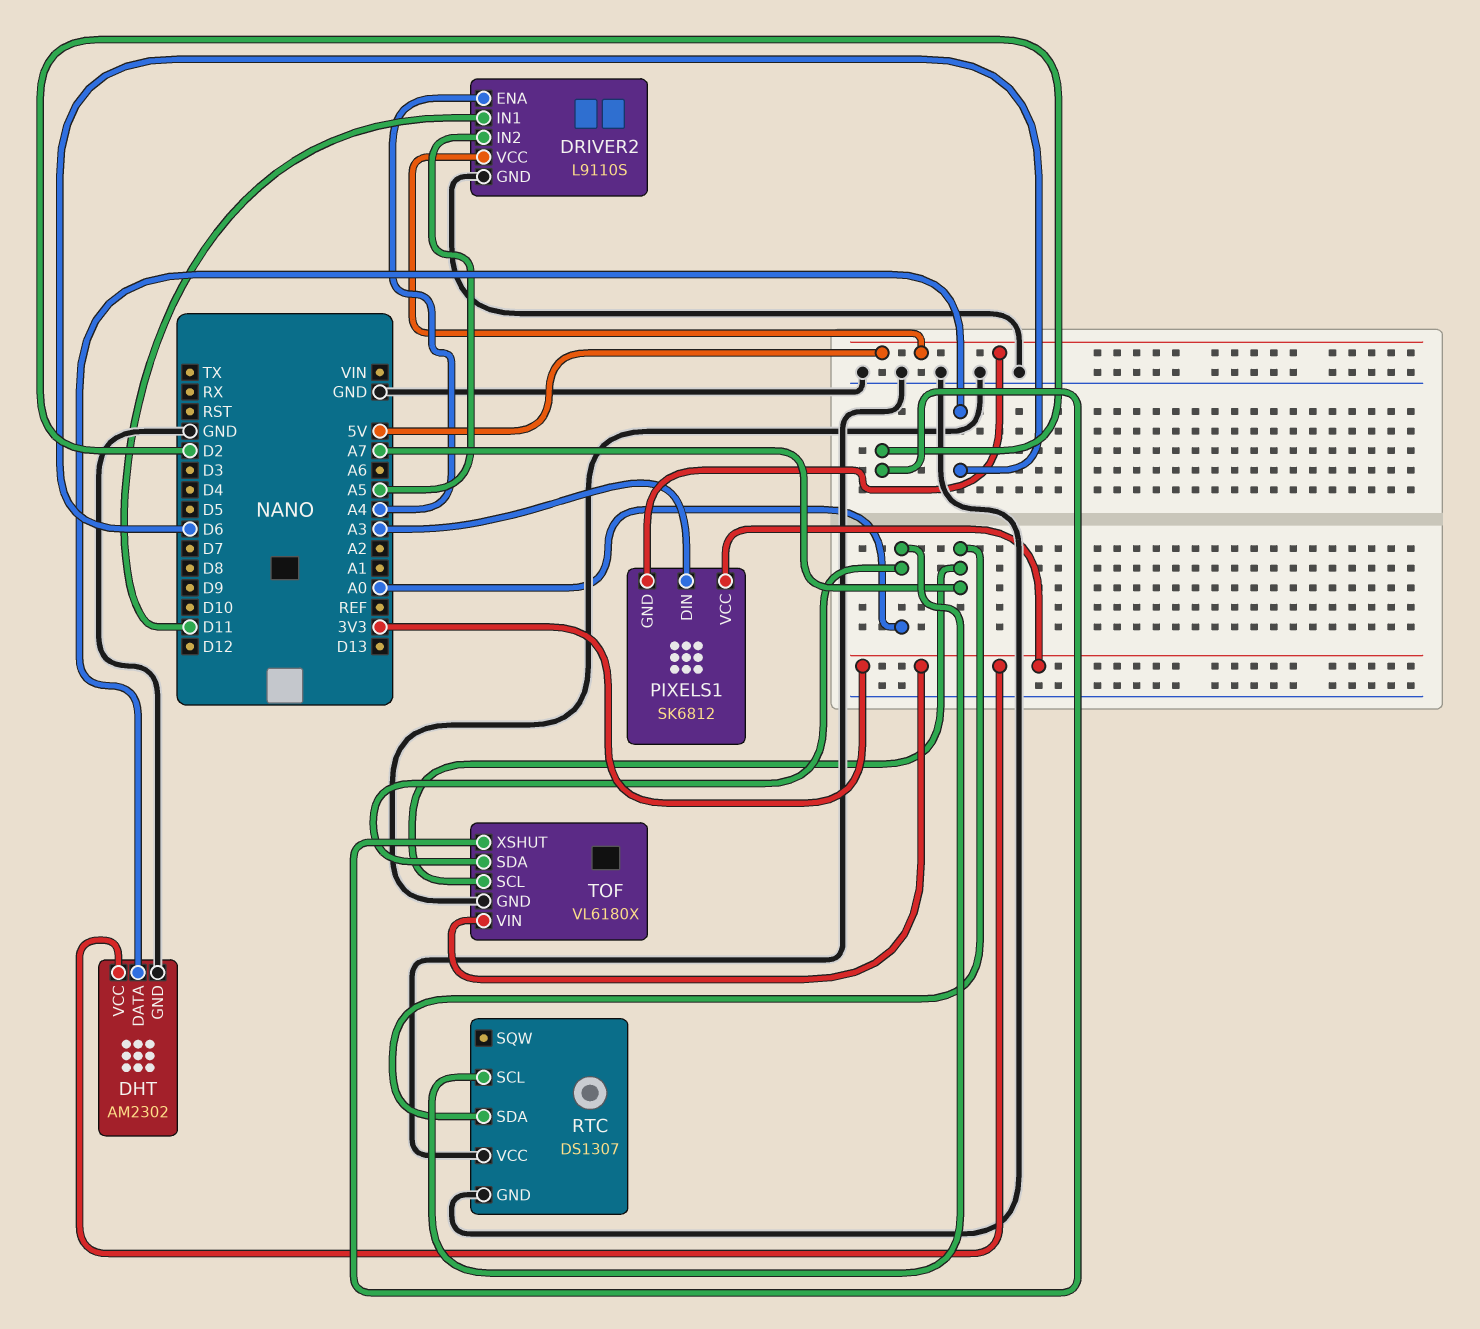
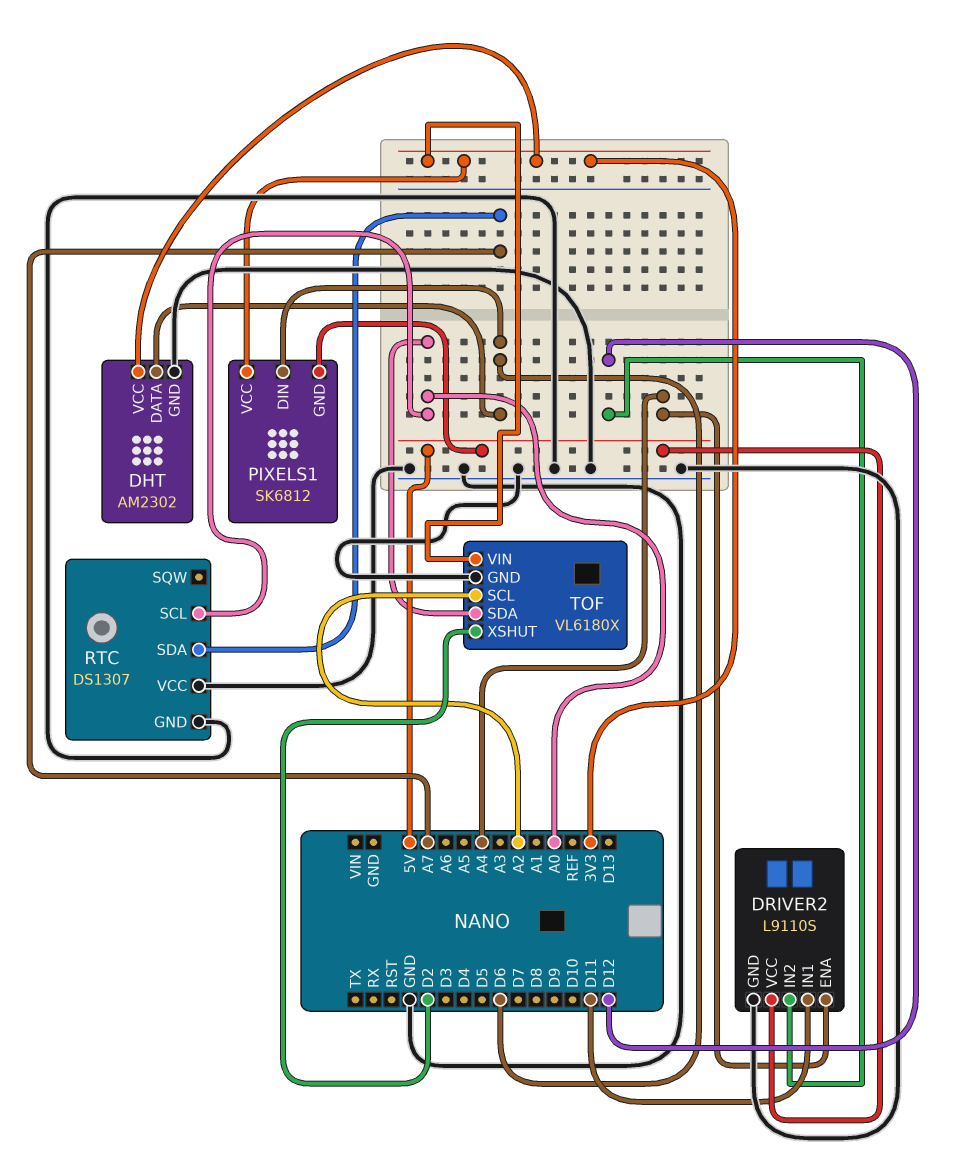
DRIVER2 pin IN2: A5 -> D12
PIXELS1 pin DIN: A3 -> D6
TOF pin SCL: A7 -> A2

